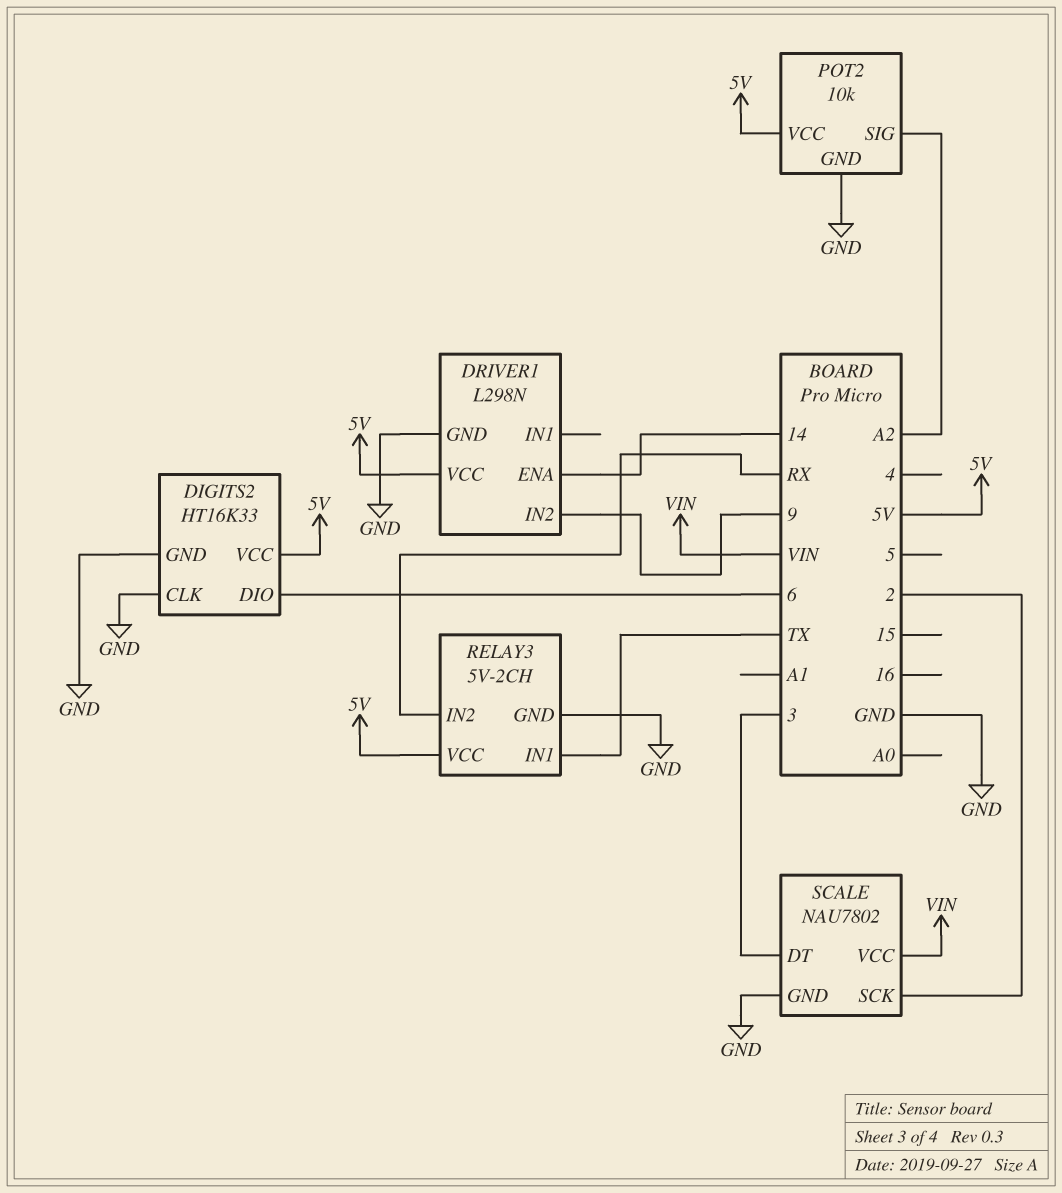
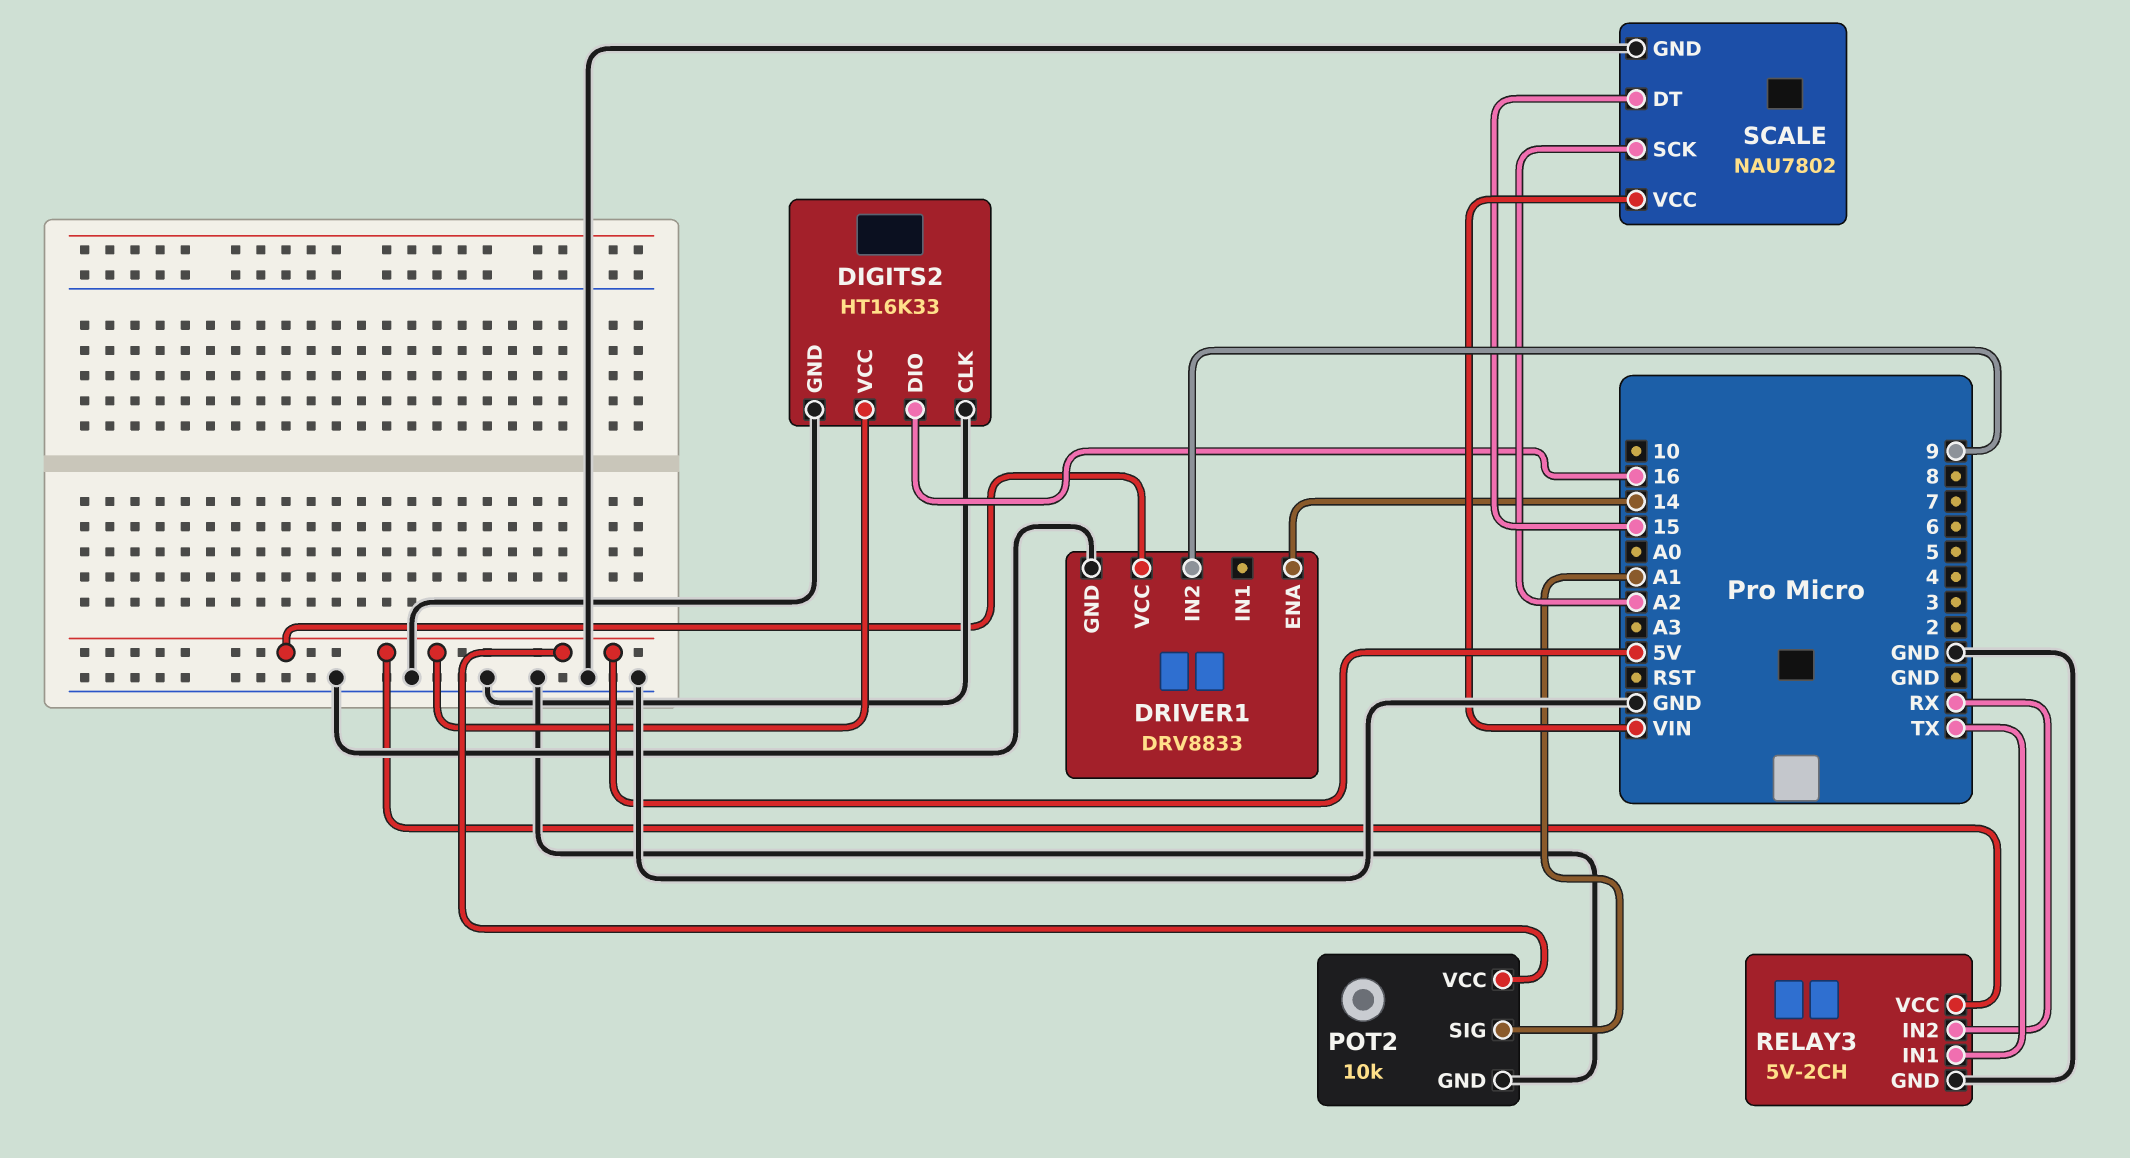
DIGITS2 pin DIO: 6 -> 16
DRIVER1: L298N -> DRV8833
POT2 pin SIG: A2 -> A1
SCALE pin DT: 3 -> 15
SCALE pin SCK: 2 -> A2

